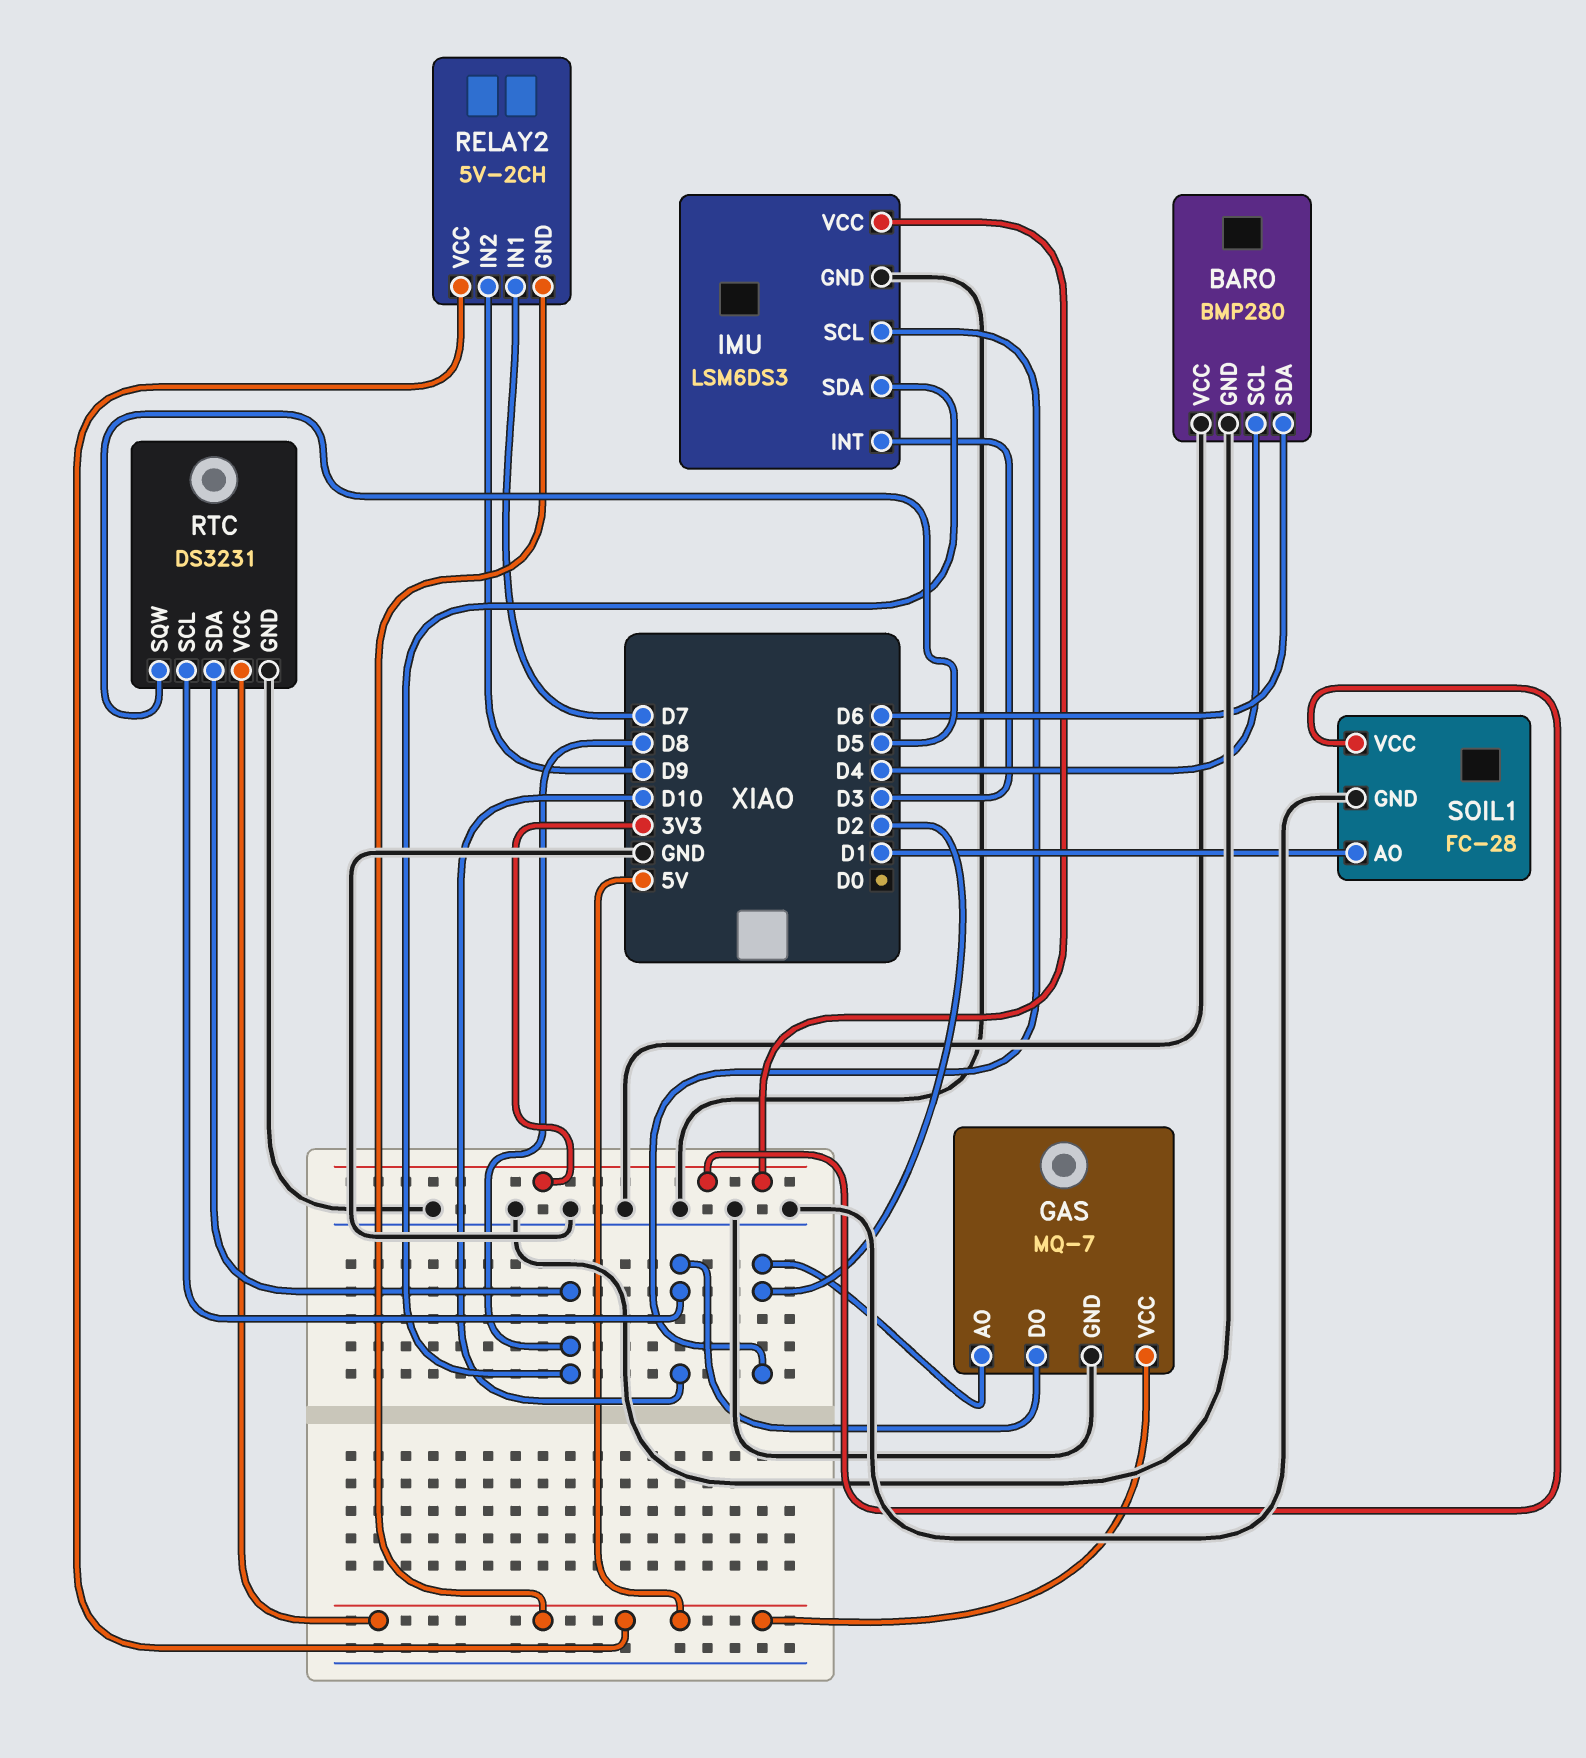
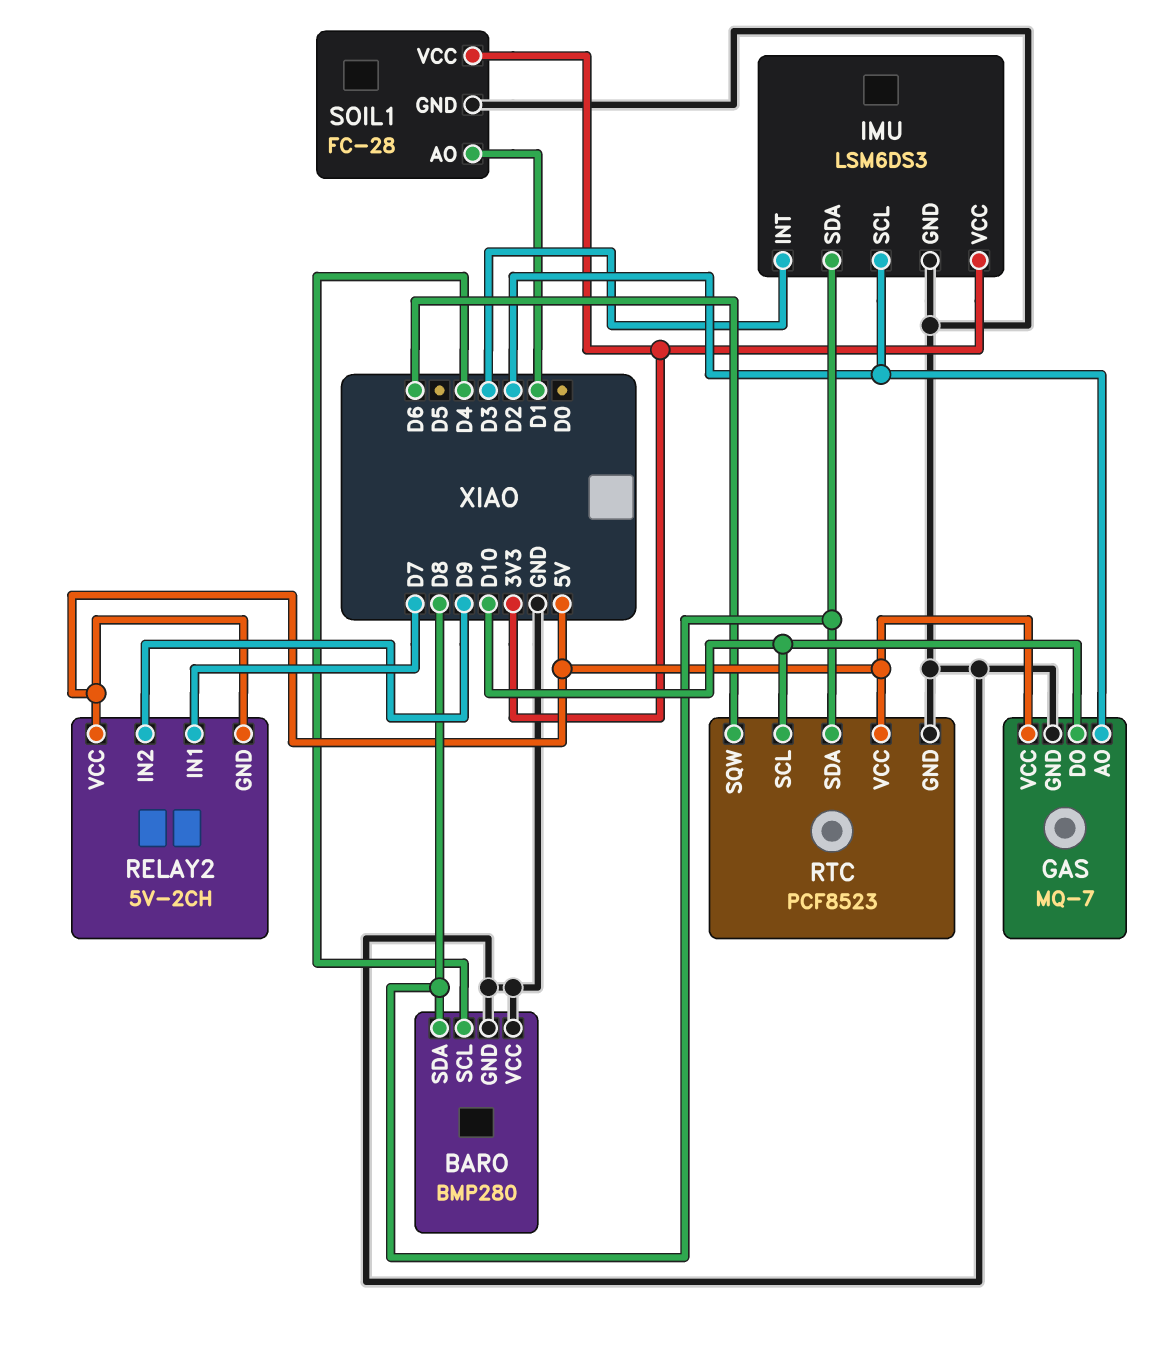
BARO pin SDA: D6 -> D8
RTC: DS3231 -> PCF8523
RTC pin SQW: D5 -> D6

